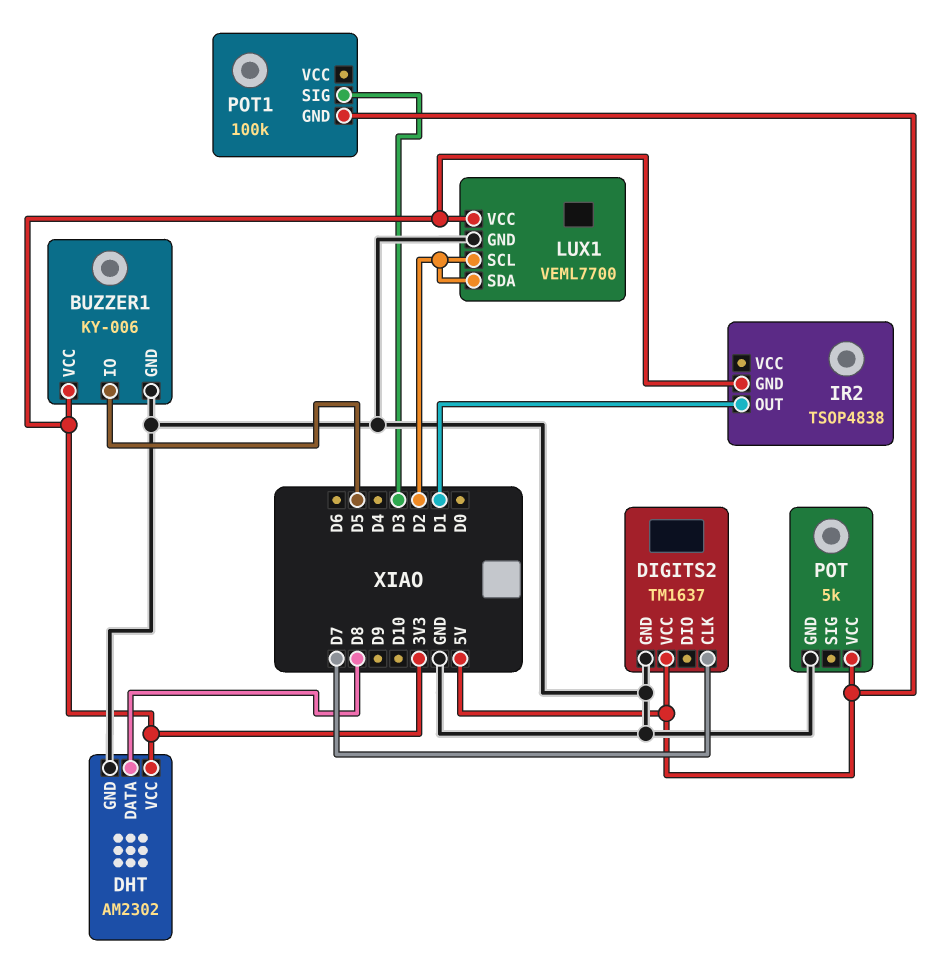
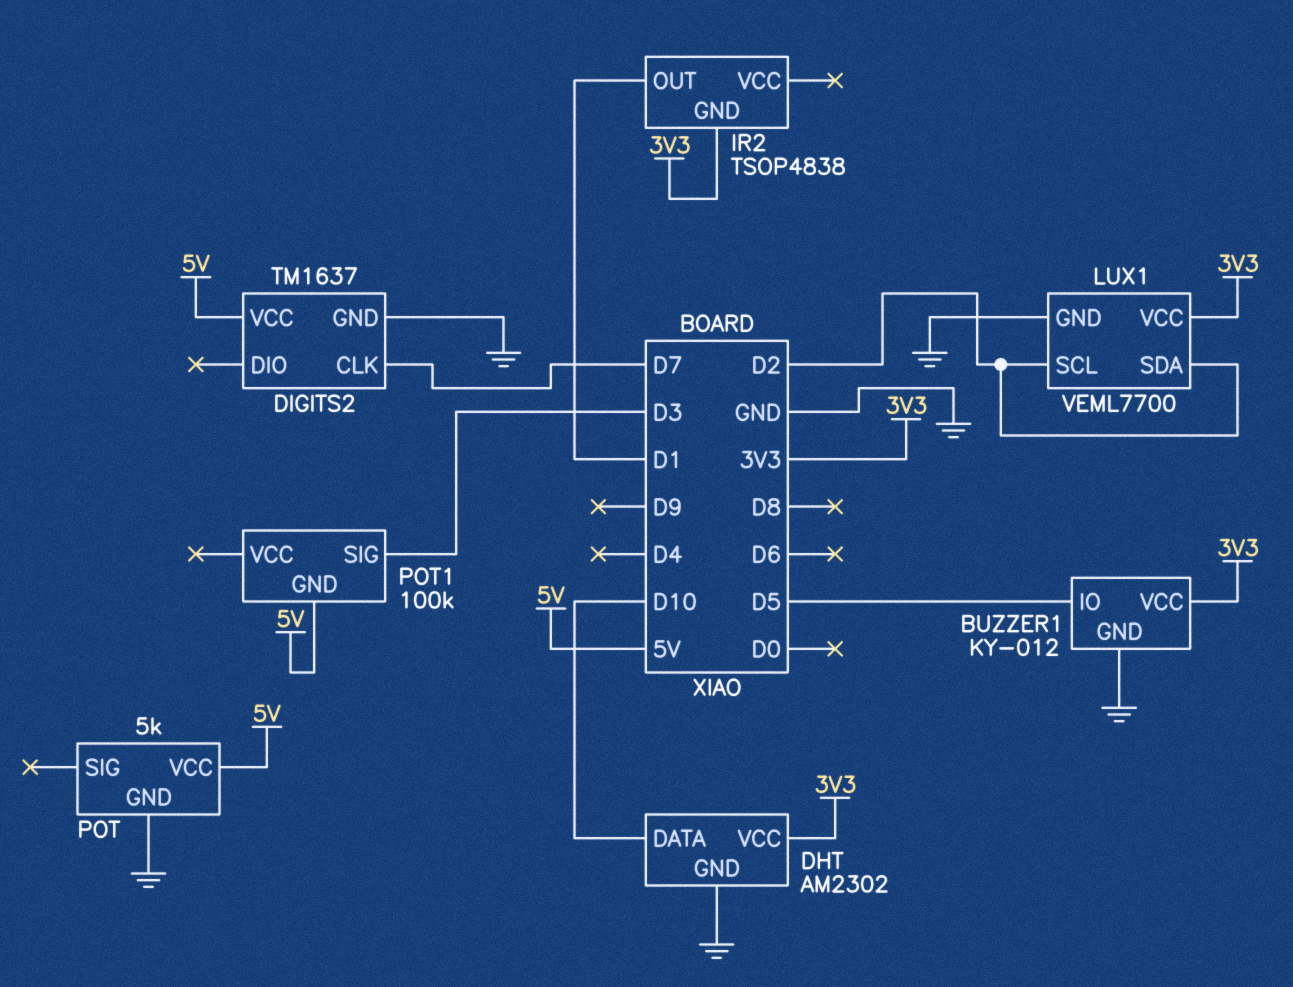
BUZZER1: KY-006 -> KY-012
DHT pin DATA: D8 -> D10

